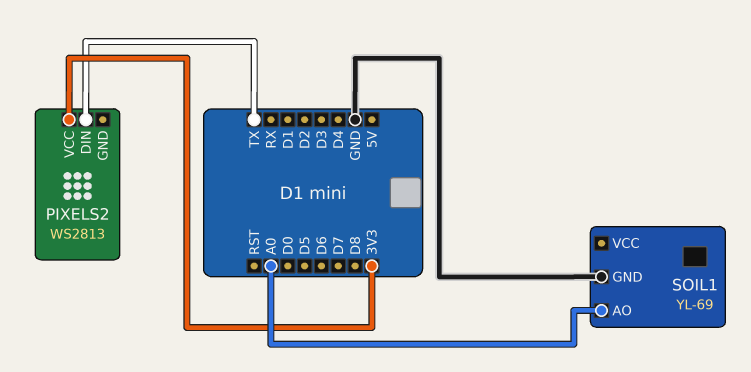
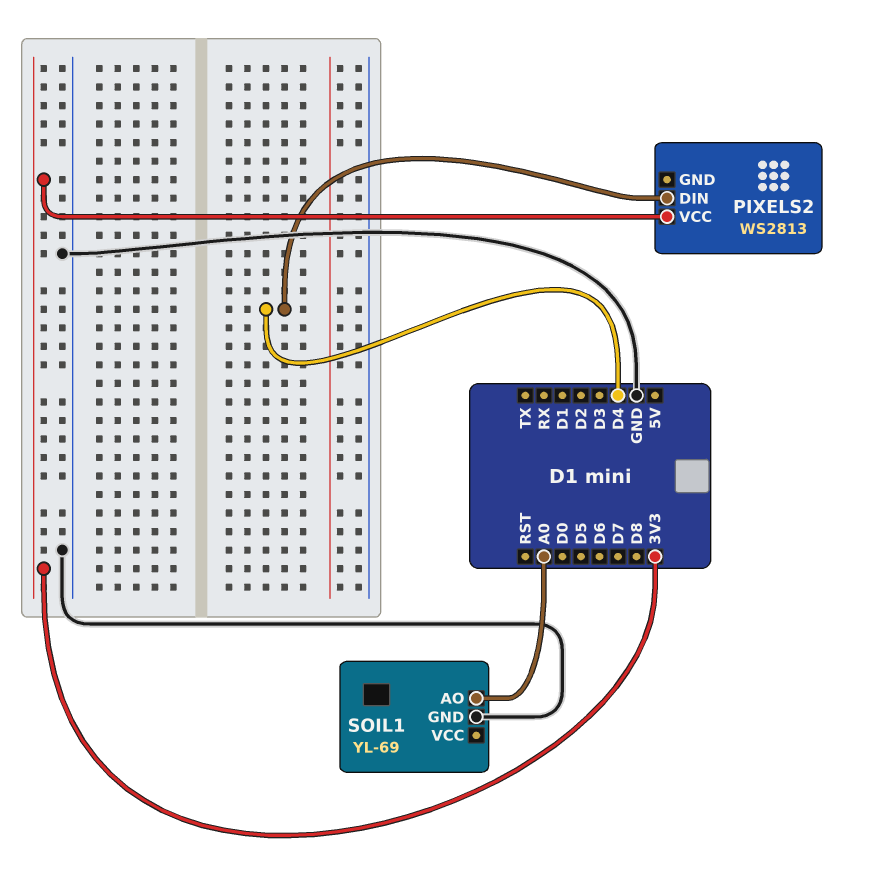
PIXELS2 pin DIN: TX -> D4

